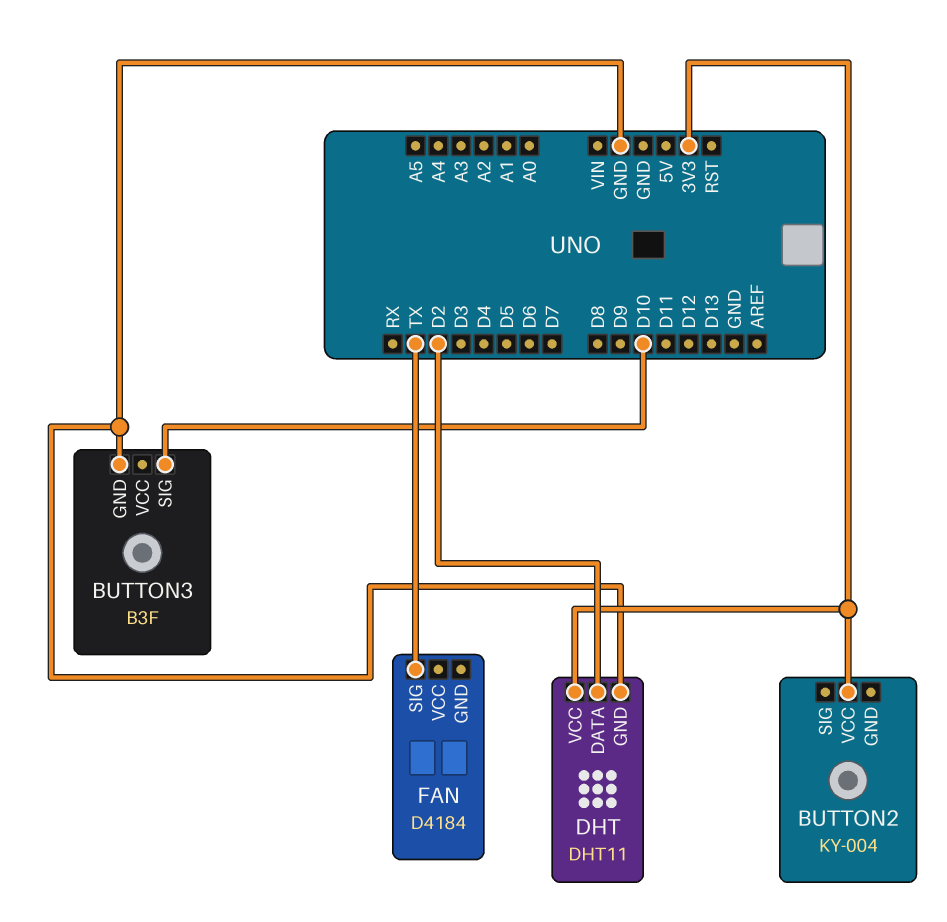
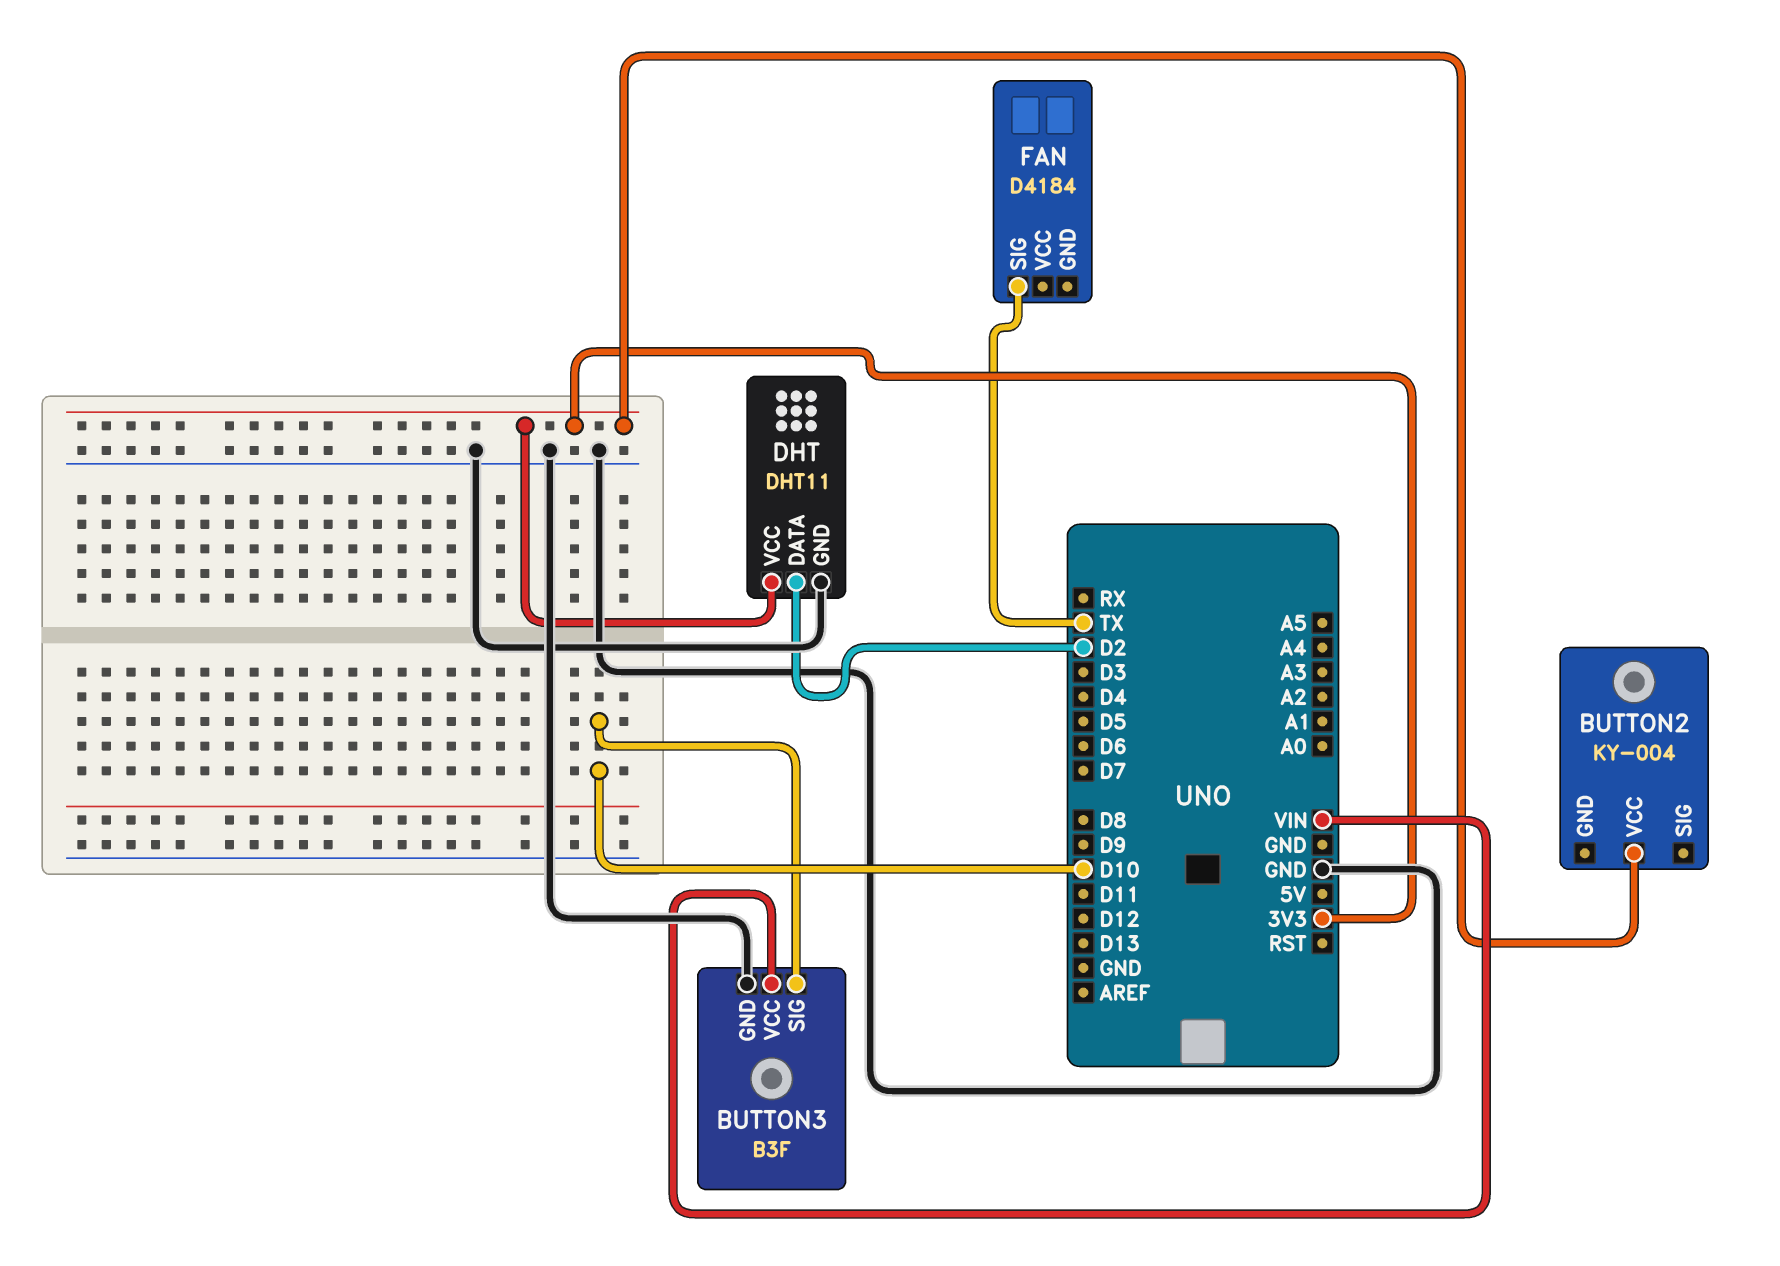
BUTTON3 pin VCC: none -> VIN

